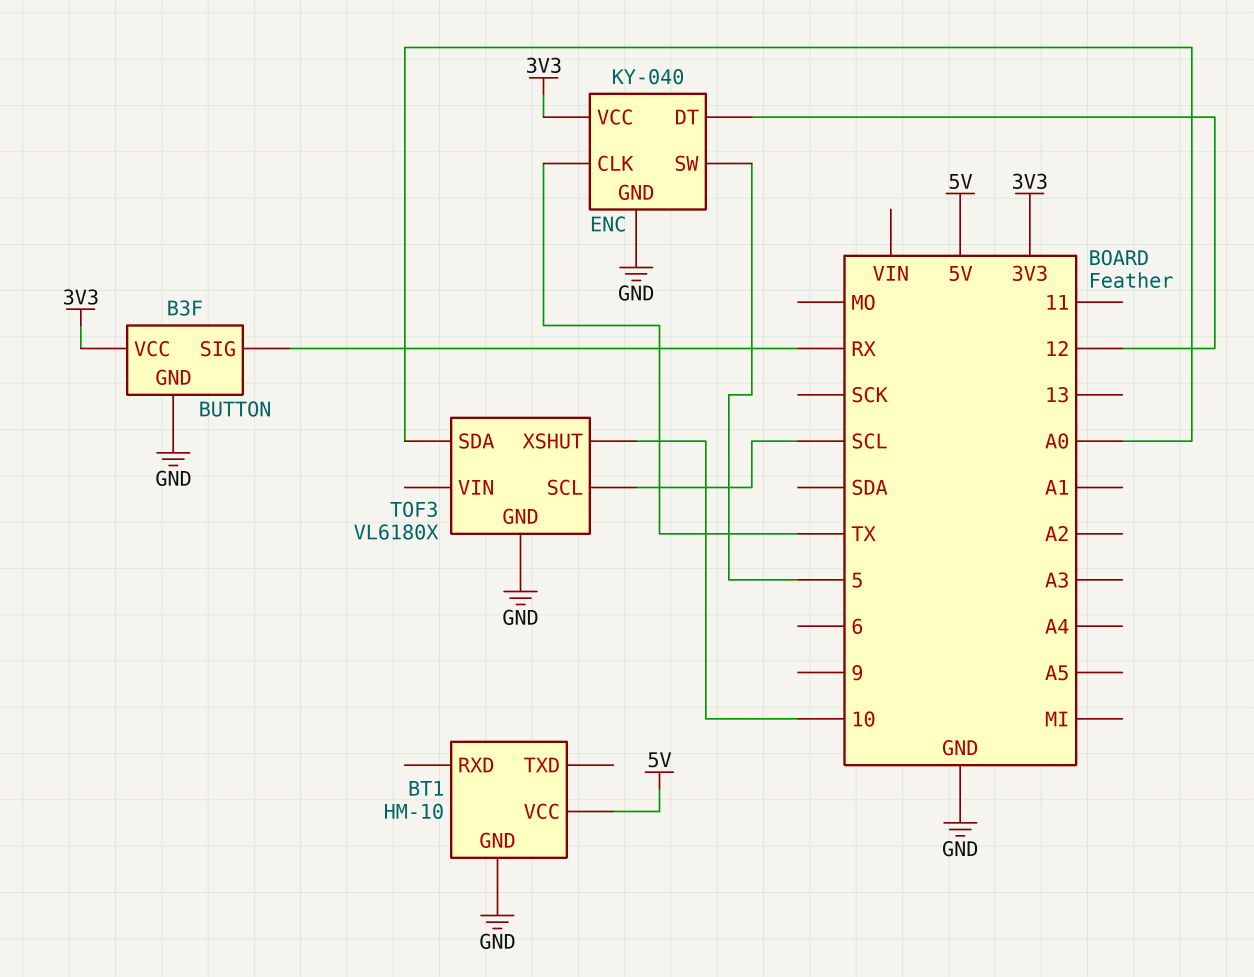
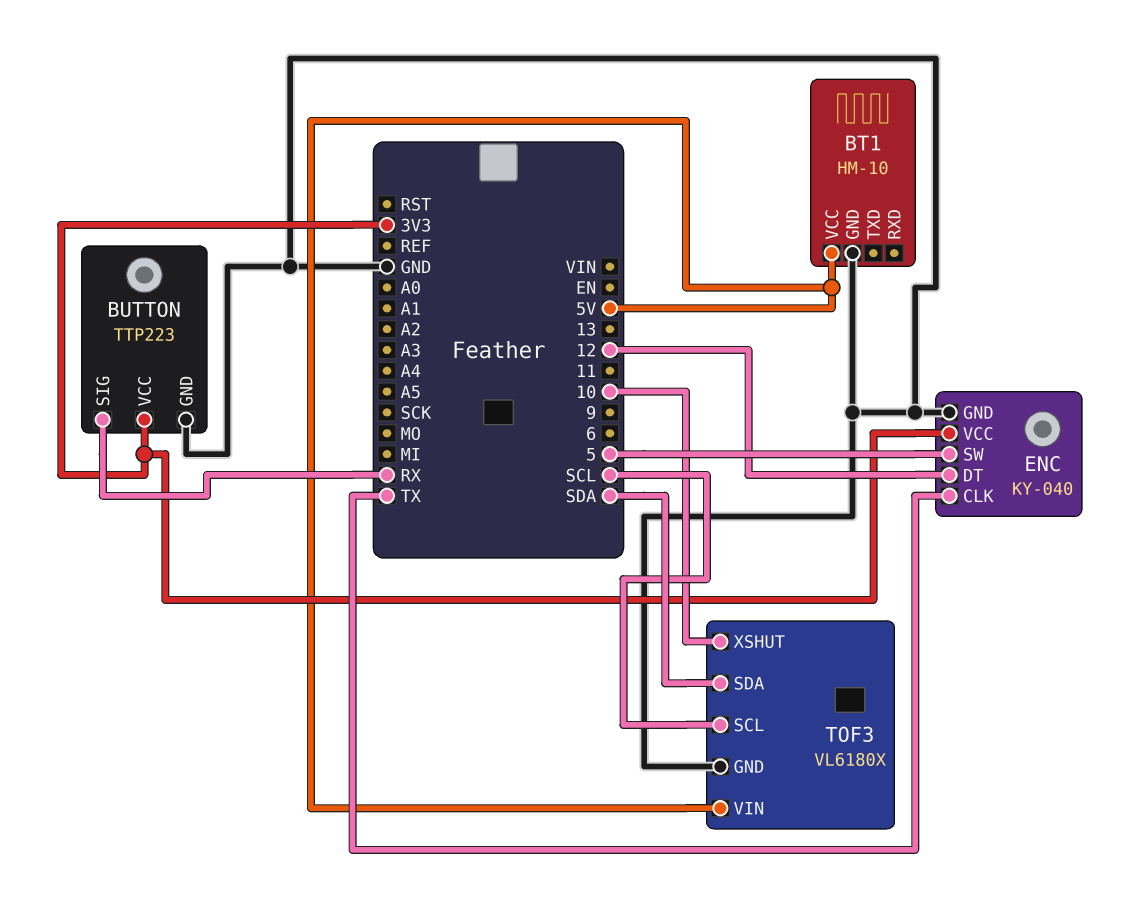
BUTTON: B3F -> TTP223
TOF3 pin SDA: A0 -> SDA
TOF3 pin VIN: none -> 5V

